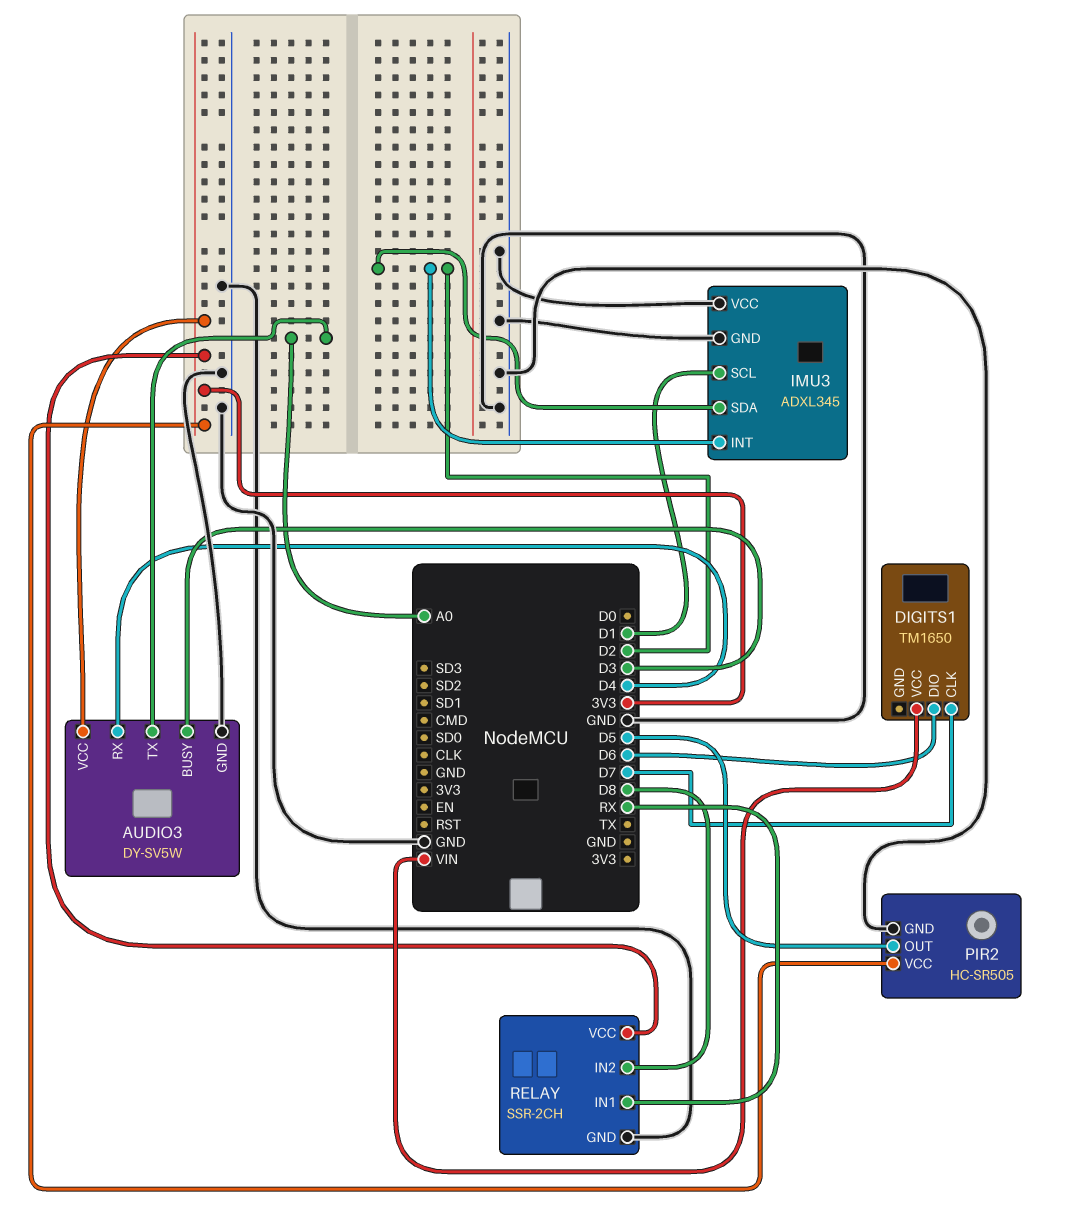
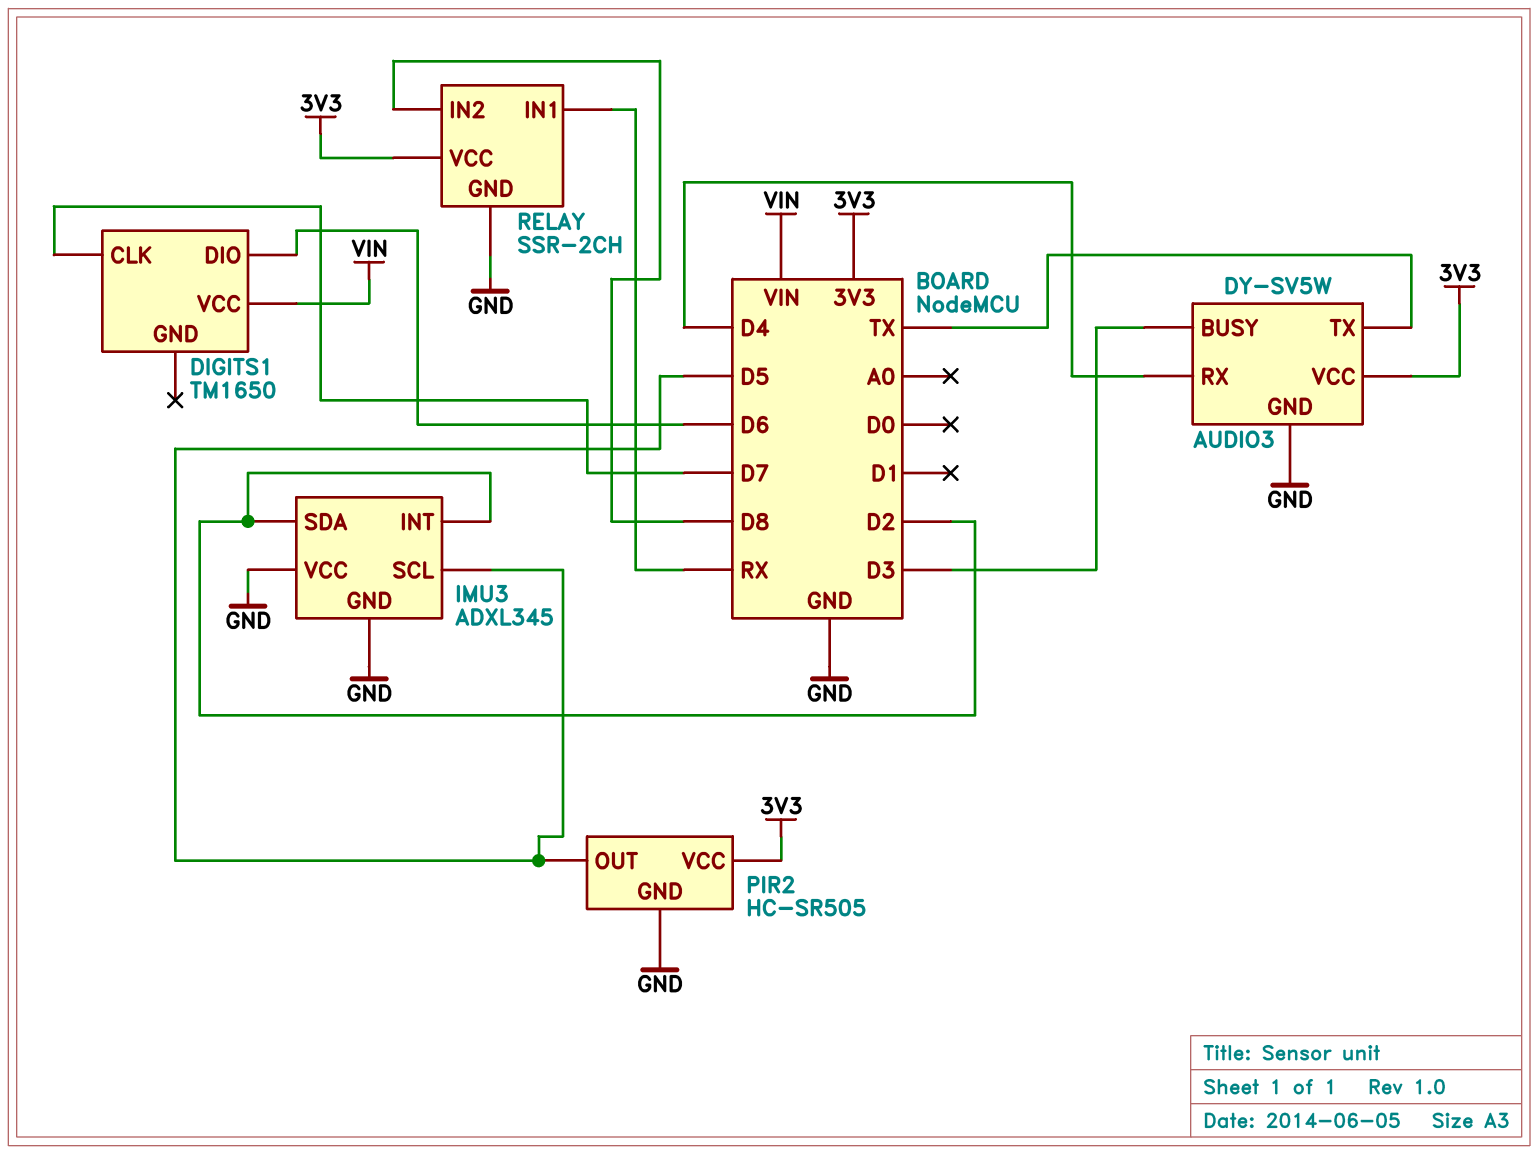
AUDIO3 pin TX: A0 -> TX
IMU3 pin SCL: D1 -> D5

